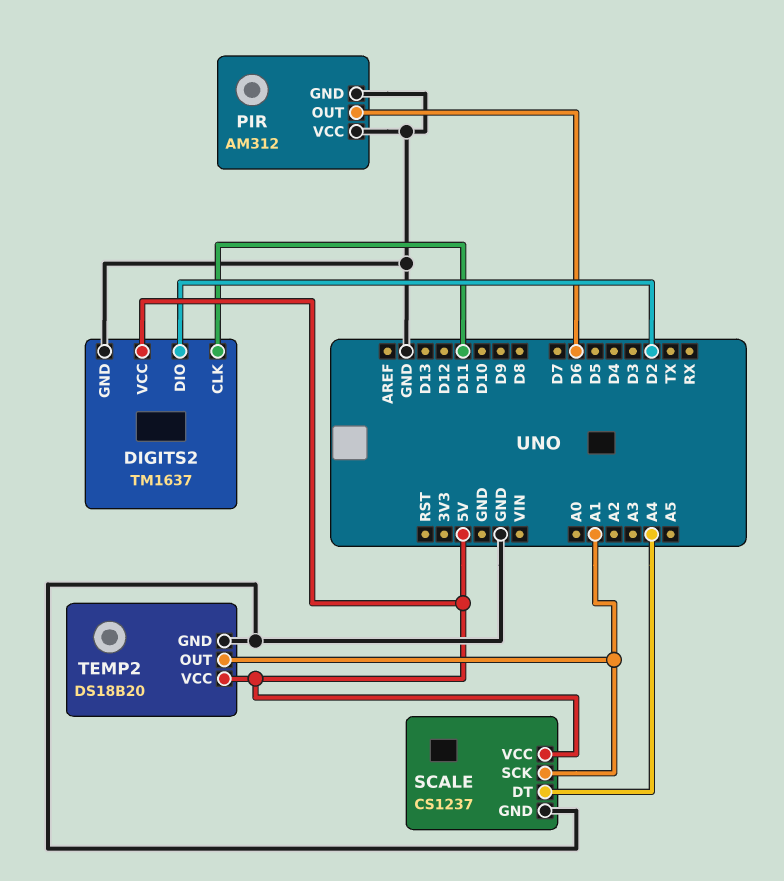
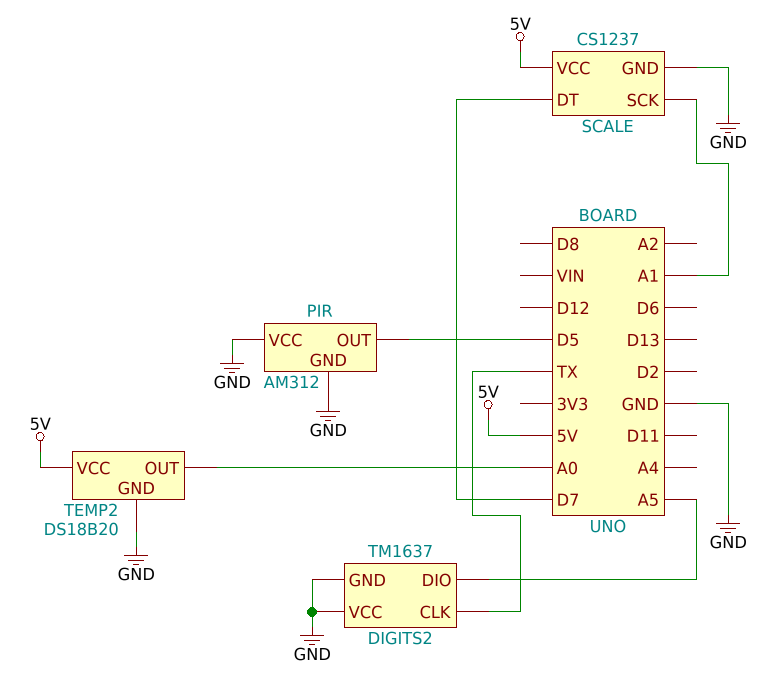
DIGITS2 pin CLK: D11 -> TX
DIGITS2 pin DIO: D2 -> A5
DIGITS2 pin VCC: 5V -> GND
PIR pin OUT: D6 -> D5
SCALE pin DT: A4 -> D7
TEMP2 pin OUT: A1 -> A0

